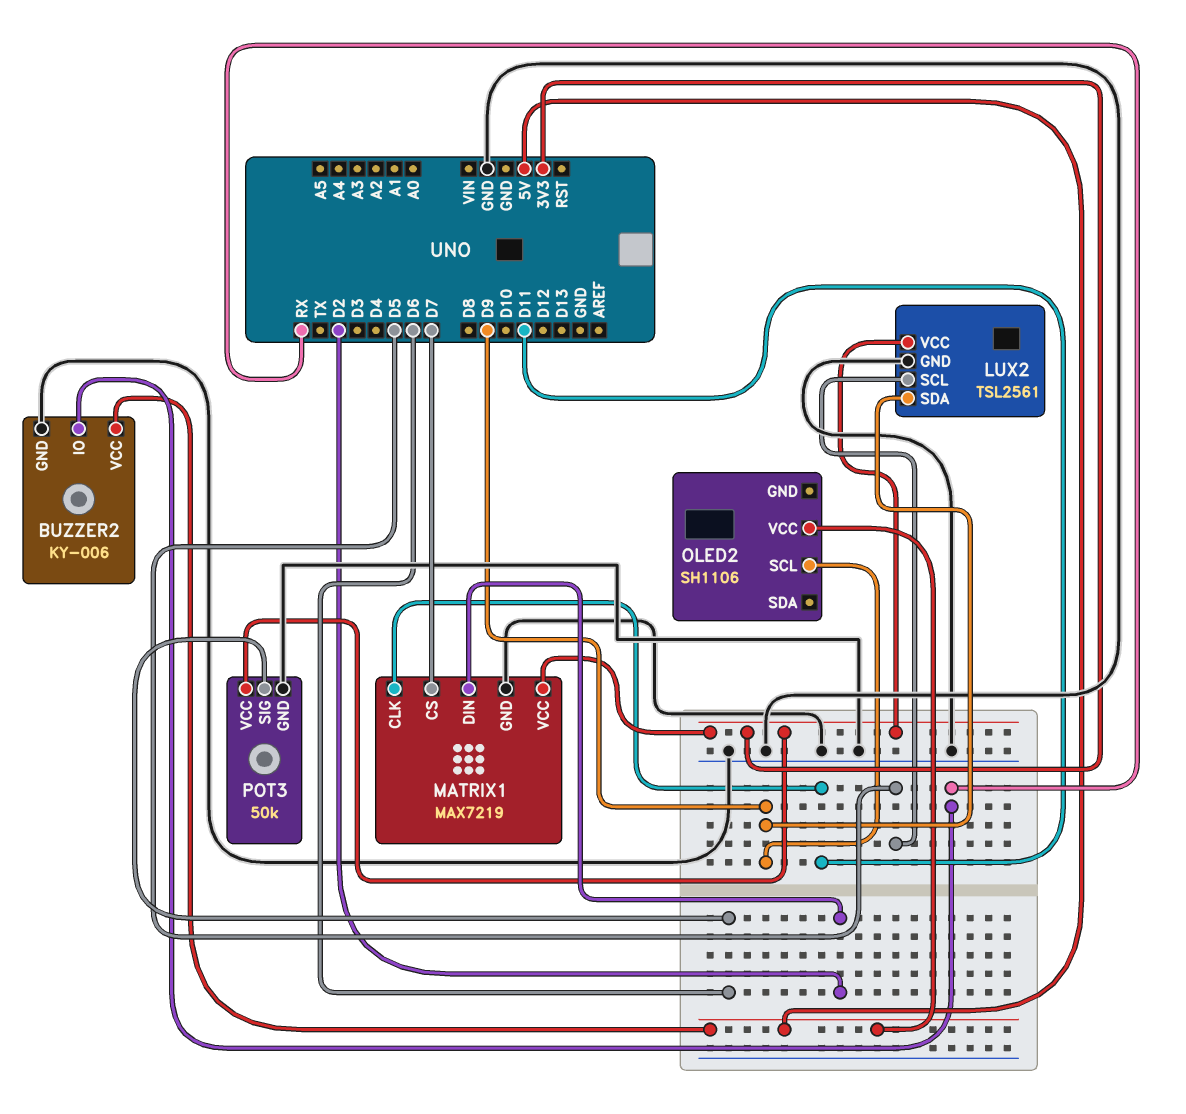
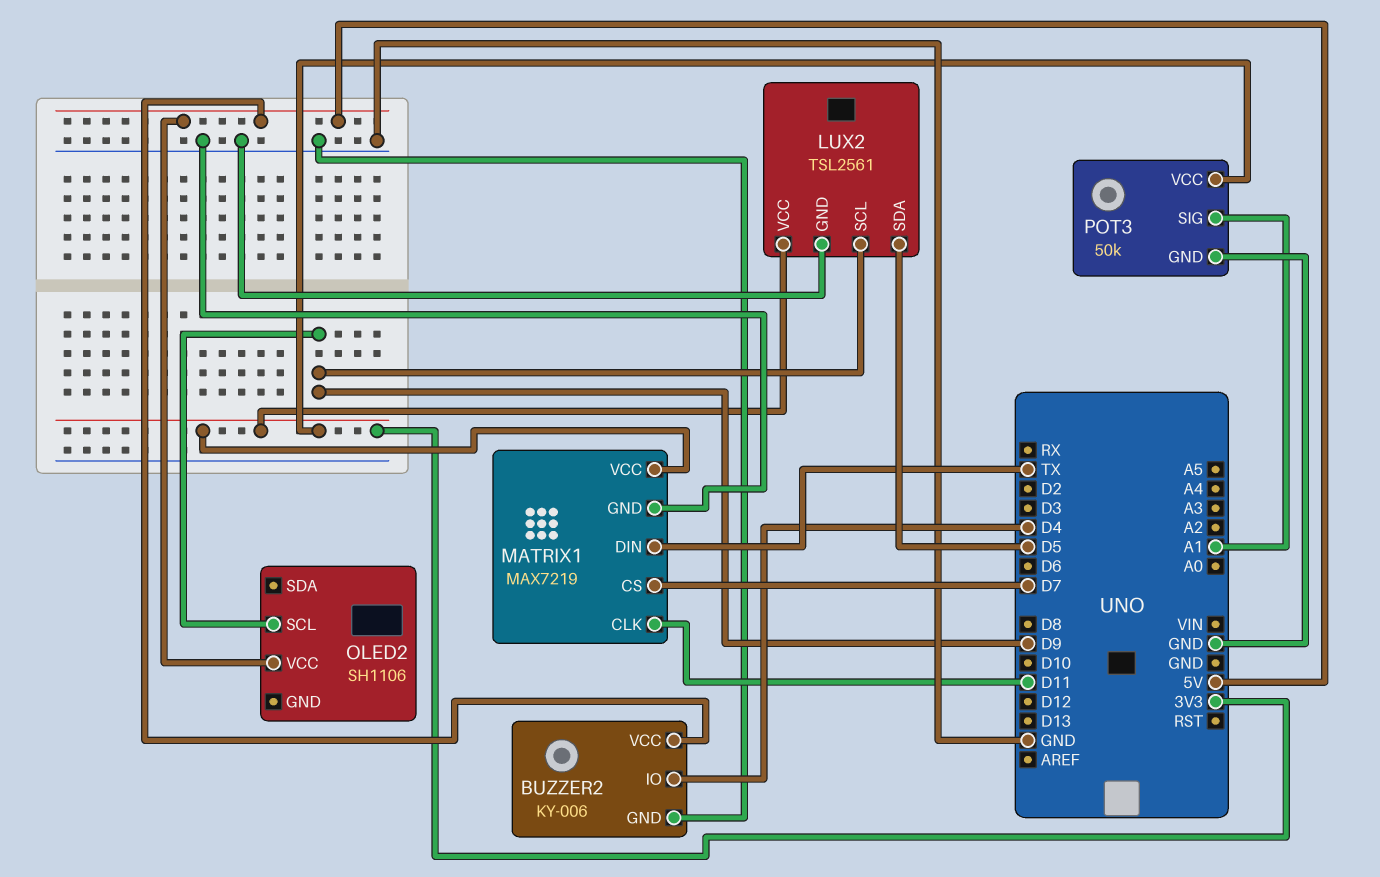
BUZZER2 pin IO: RX -> D4
LUX2 pin SCL: D5 -> D9
LUX2 pin SDA: D9 -> D5
MATRIX1 pin DIN: D2 -> TX
POT3 pin SIG: D6 -> A1

